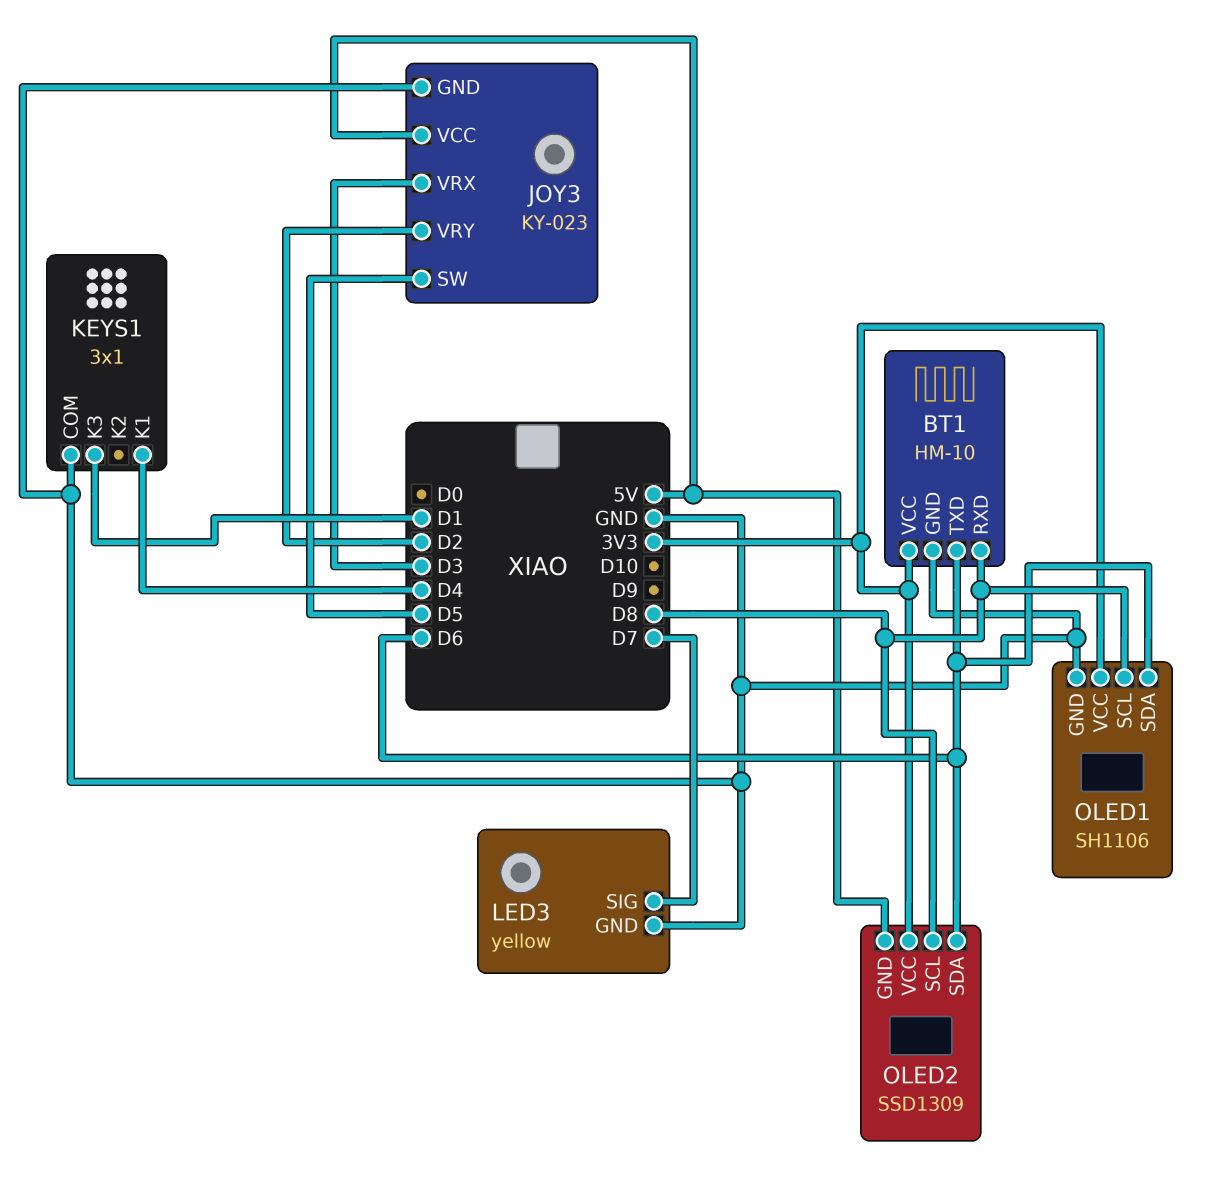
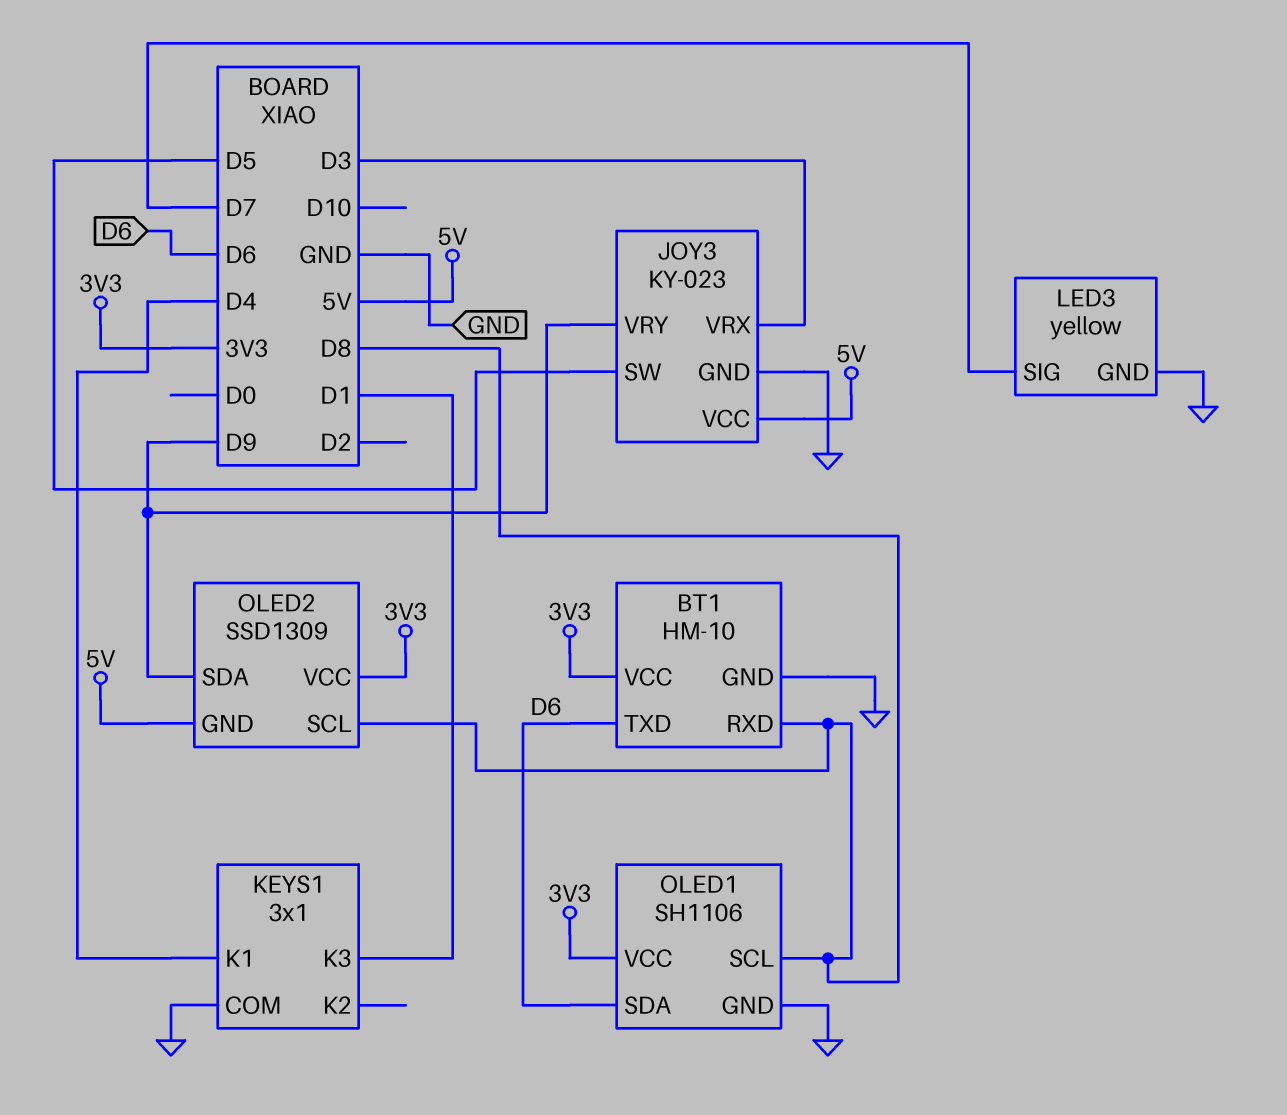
JOY3 pin VRY: D2 -> D9
OLED2 pin SDA: D6 -> D9

